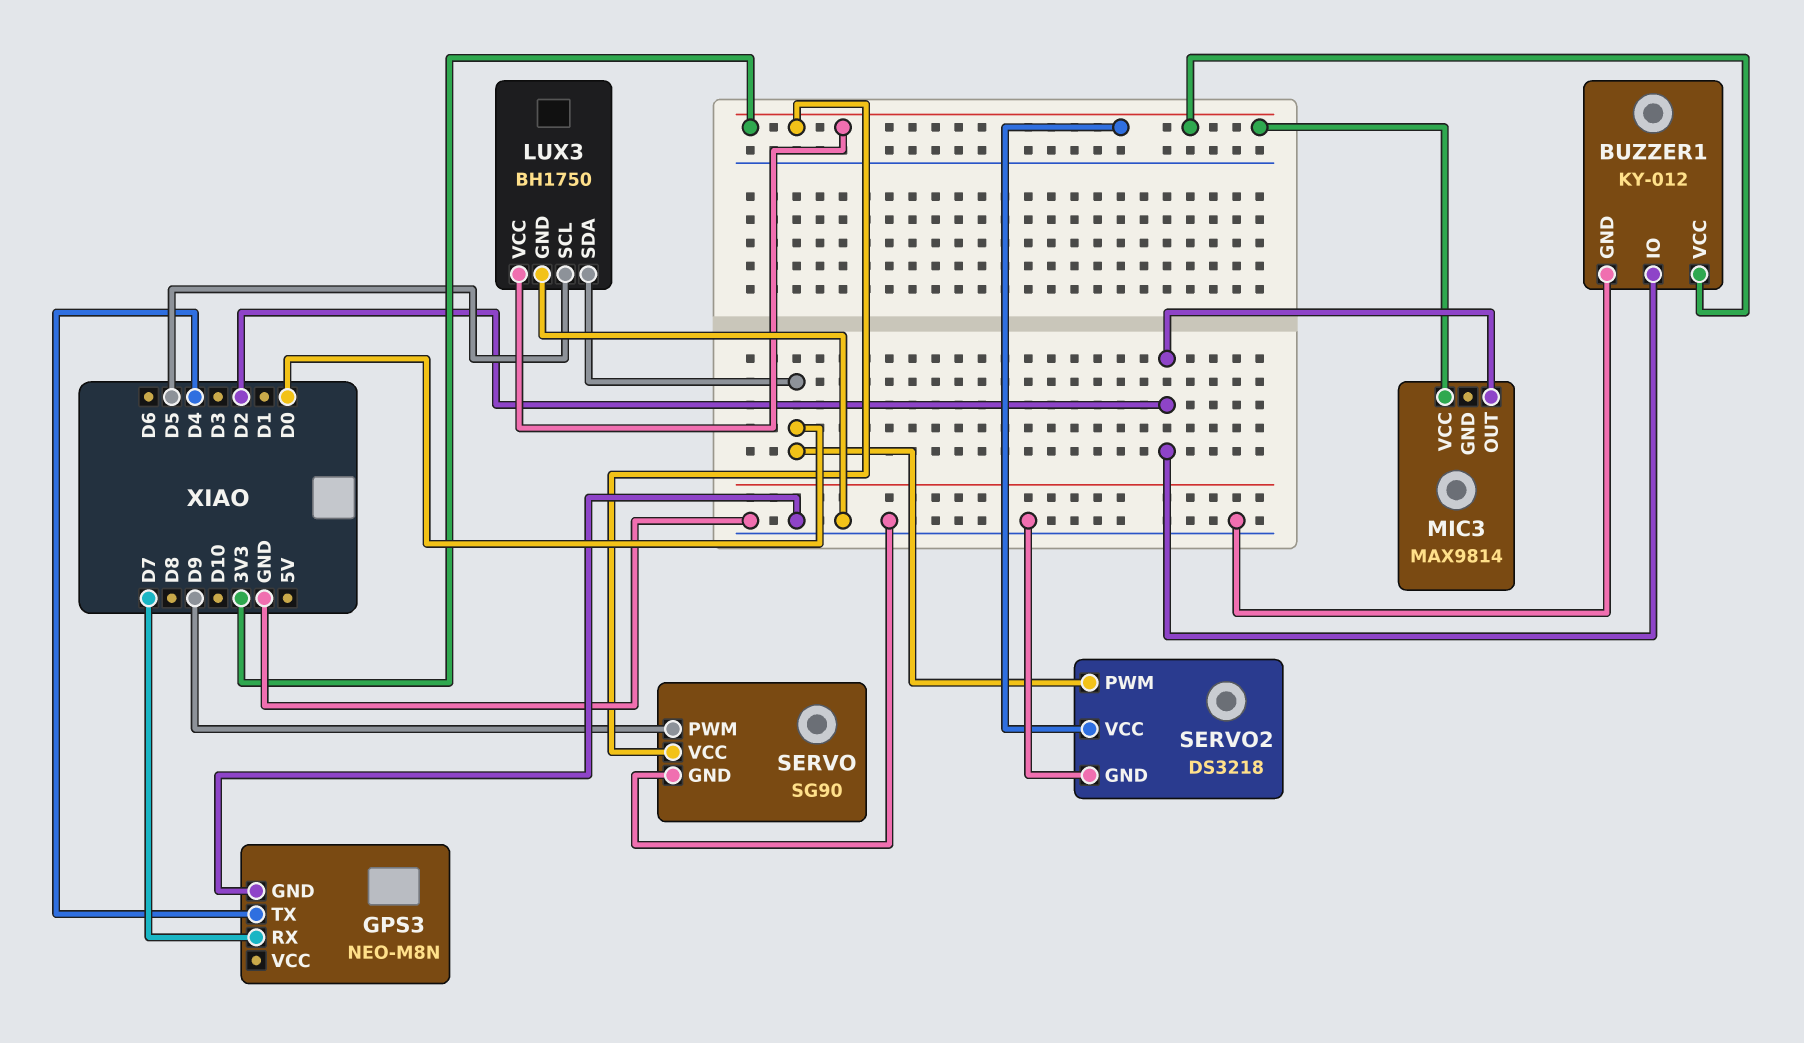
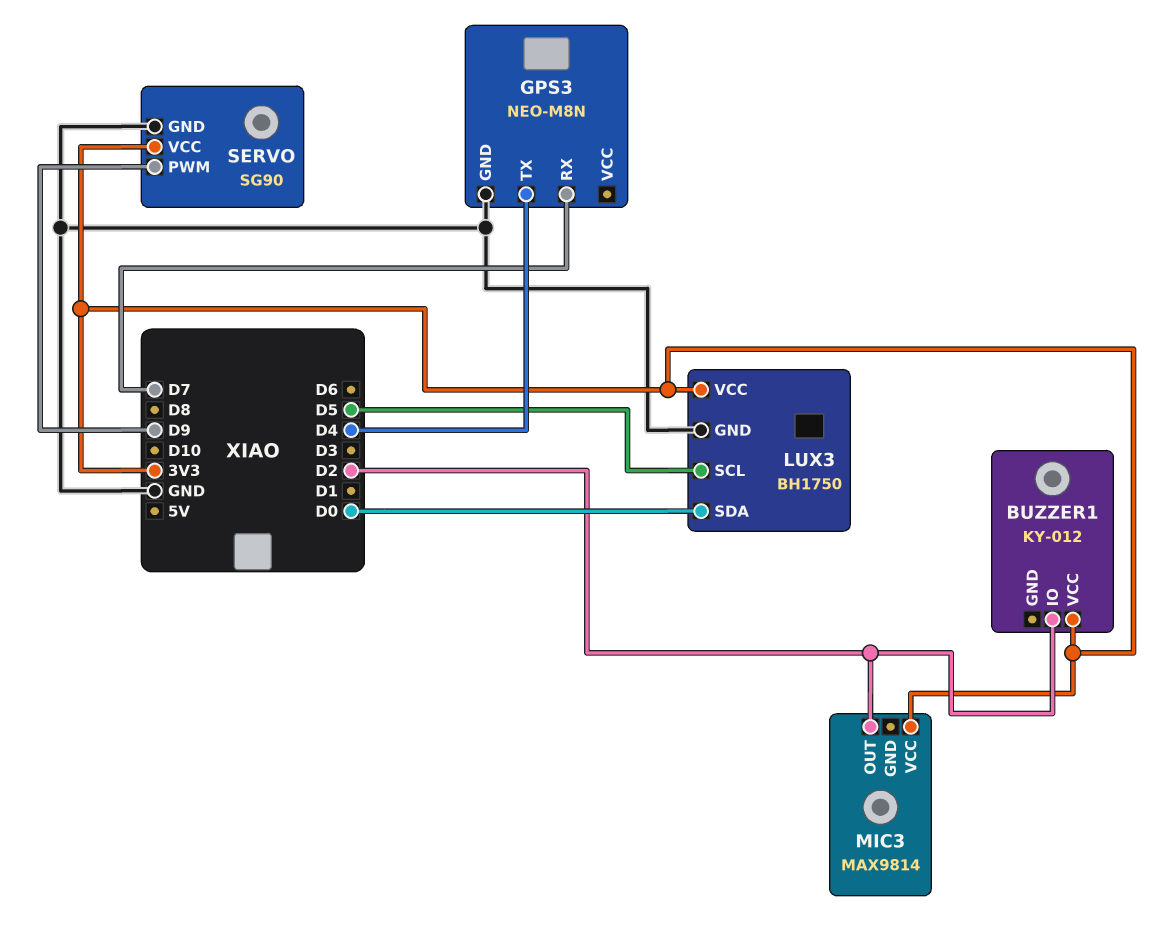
BUZZER1 pin GND: GND -> none
SERVO2: DS3218 -> none
SERVO2 pin GND: GND -> none
SERVO2 pin PWM: D0 -> none
SERVO2 pin VCC: 3V3 -> none

